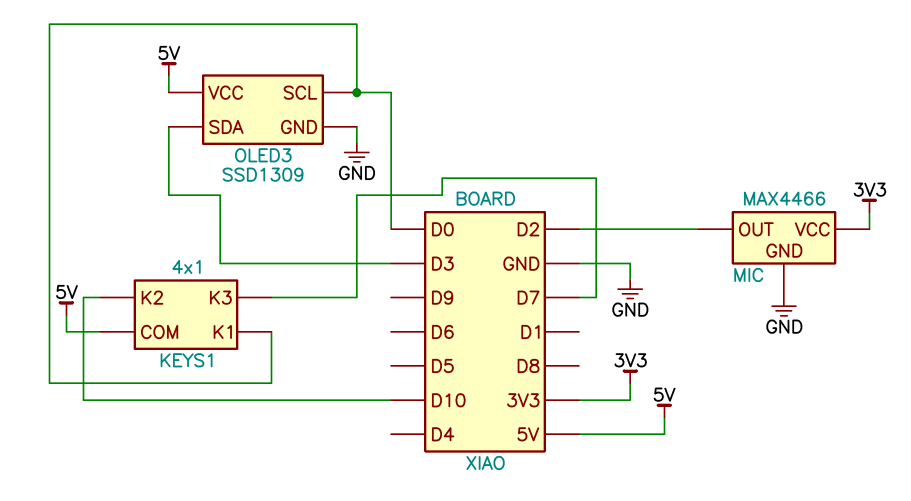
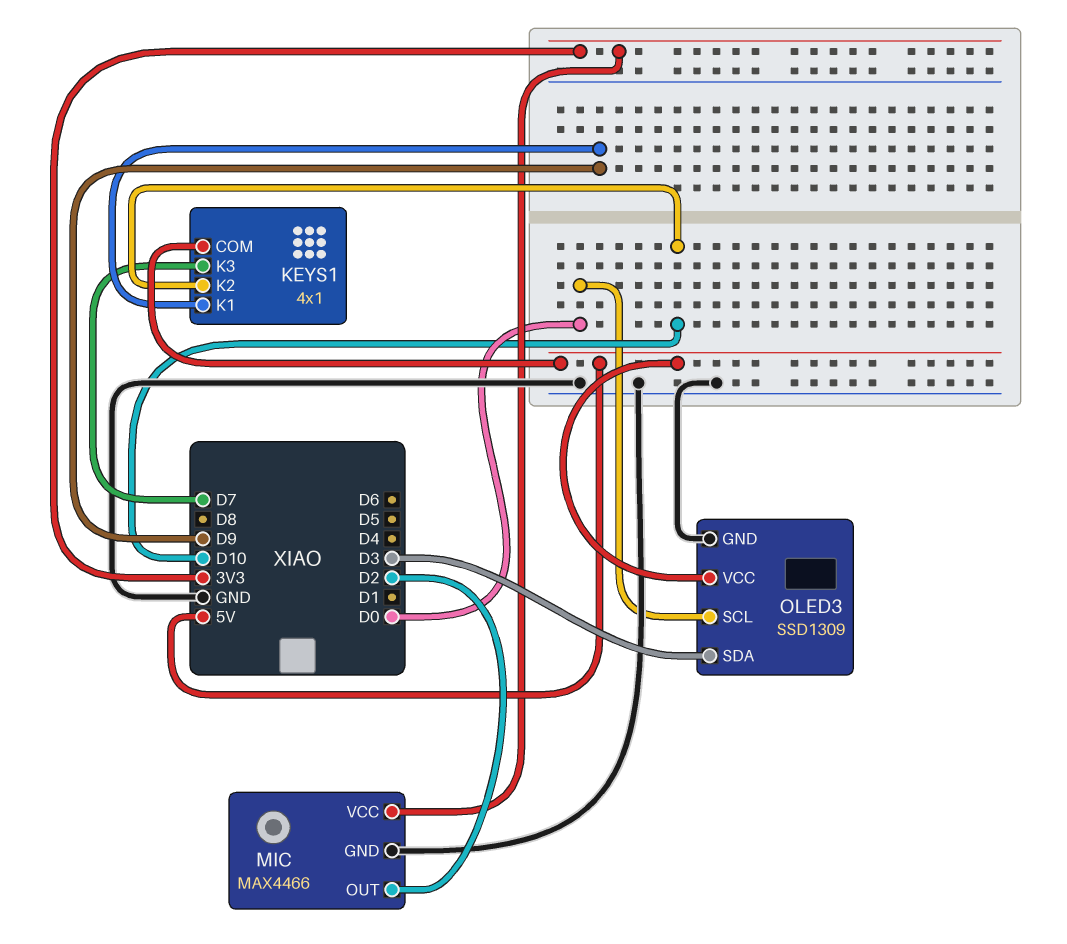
KEYS1 pin K1: D0 -> D9

